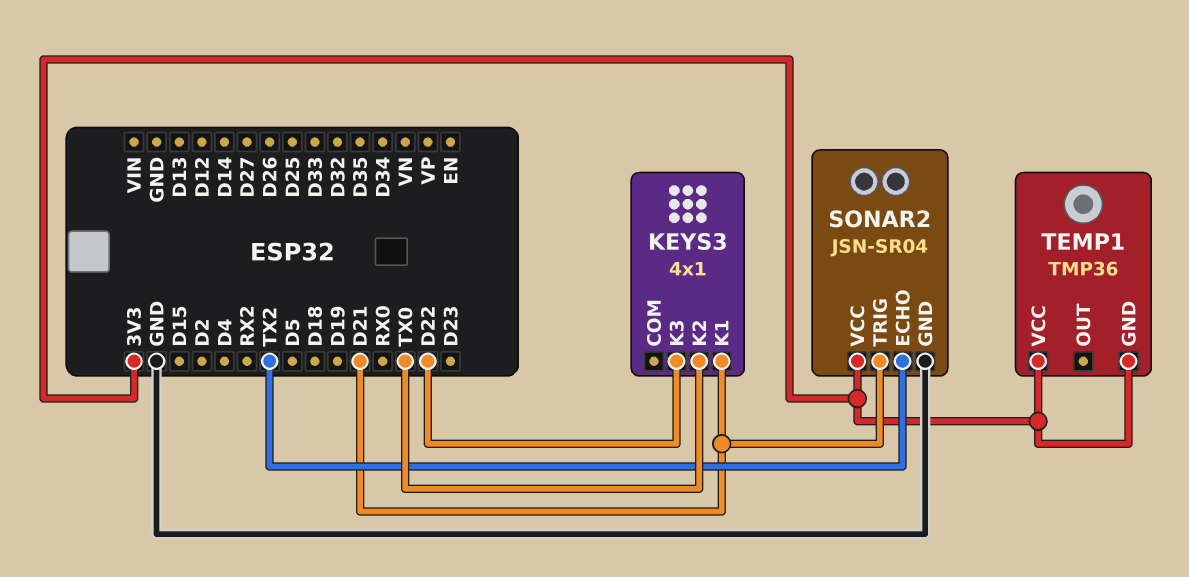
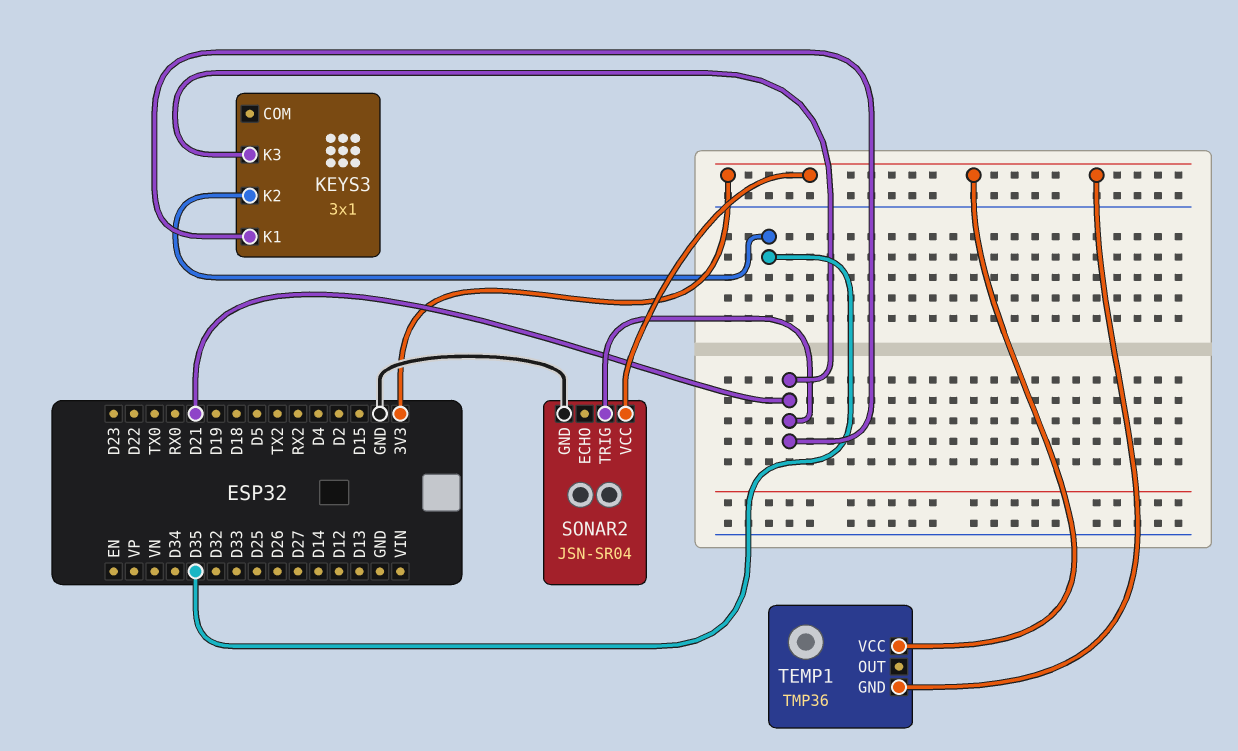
KEYS3: 4x1 -> 3x1
KEYS3 pin K2: TX0 -> D35
KEYS3 pin K3: D22 -> D21
SONAR2 pin ECHO: TX2 -> none

